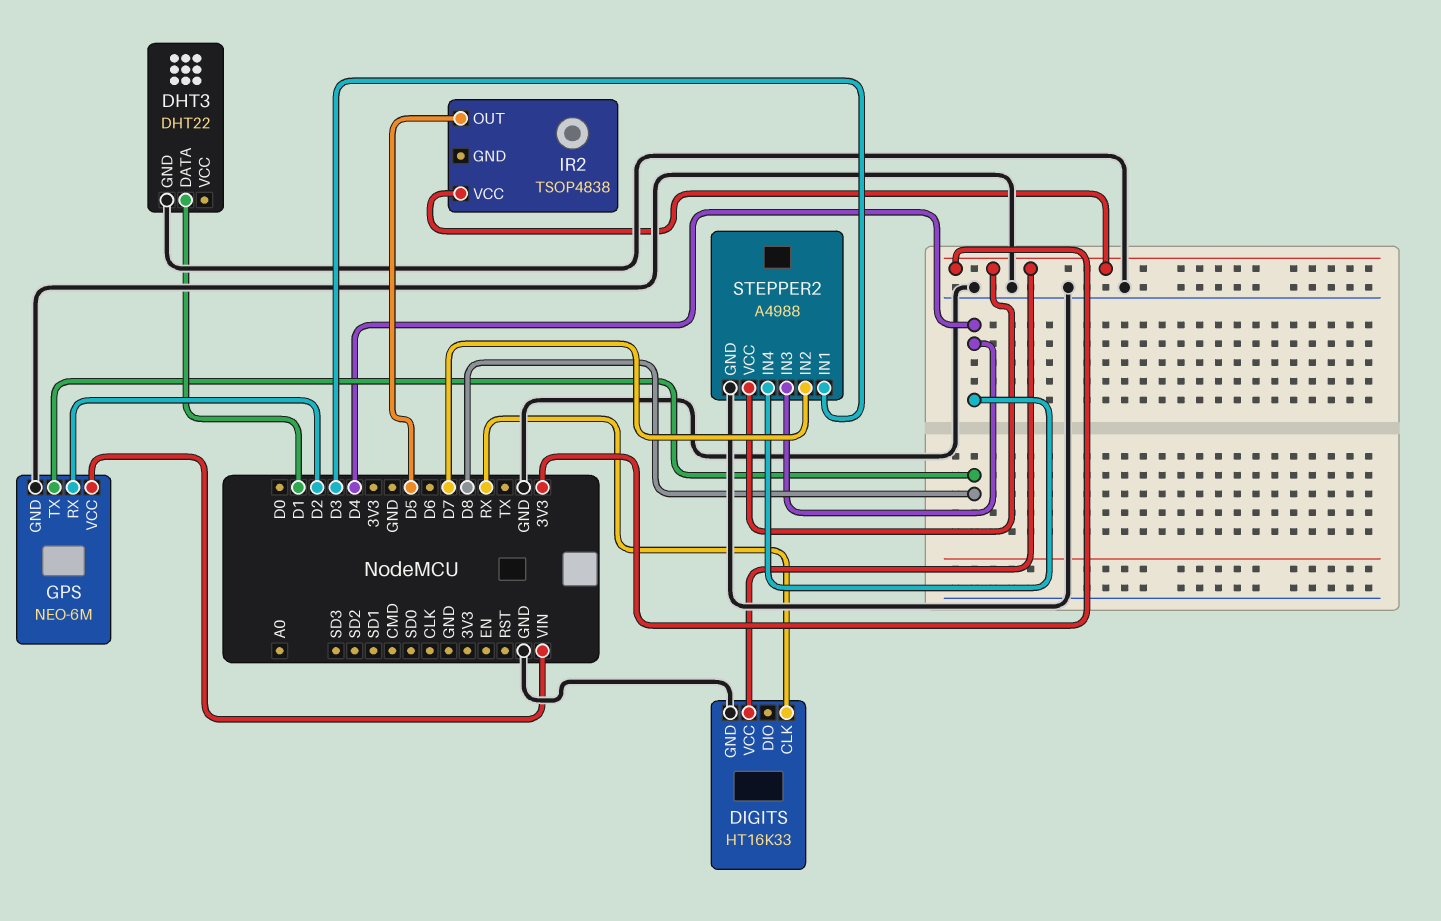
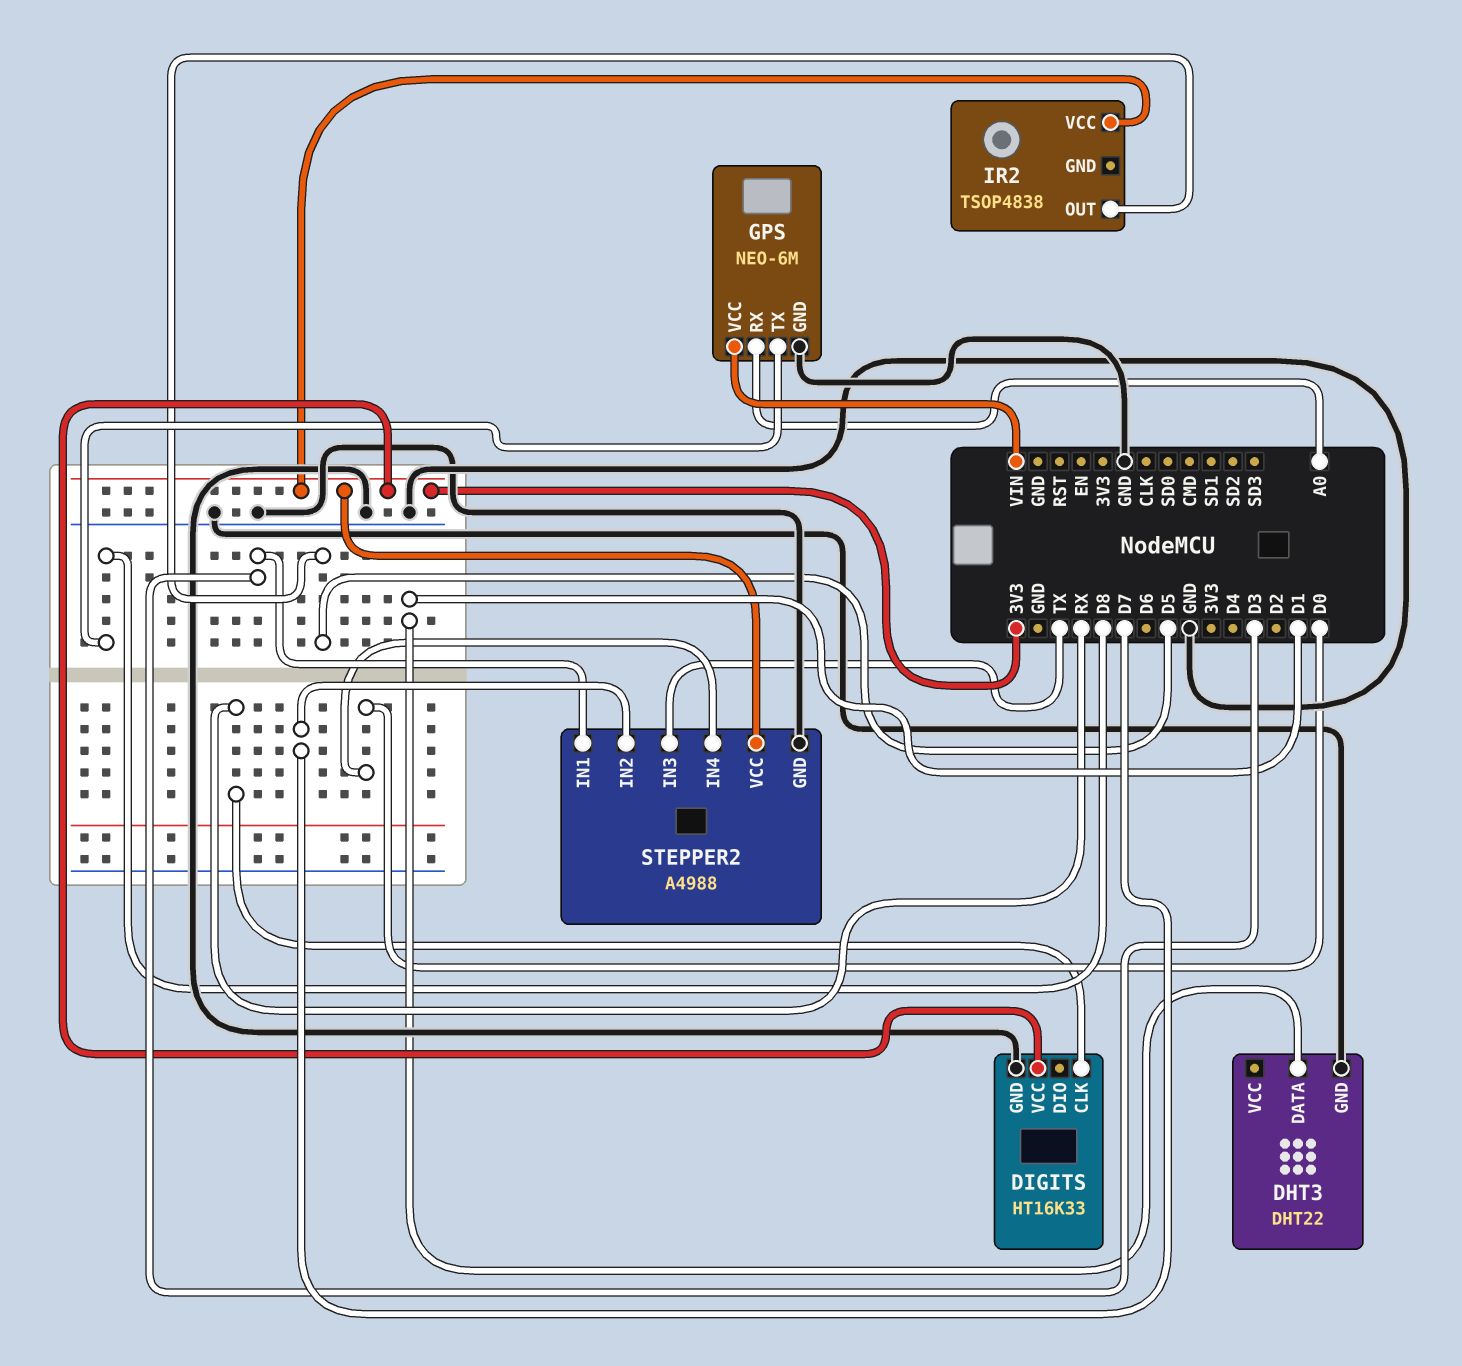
GPS pin RX: D2 -> A0
STEPPER2 pin IN3: D4 -> TX
STEPPER2 pin IN4: D4 -> D0

